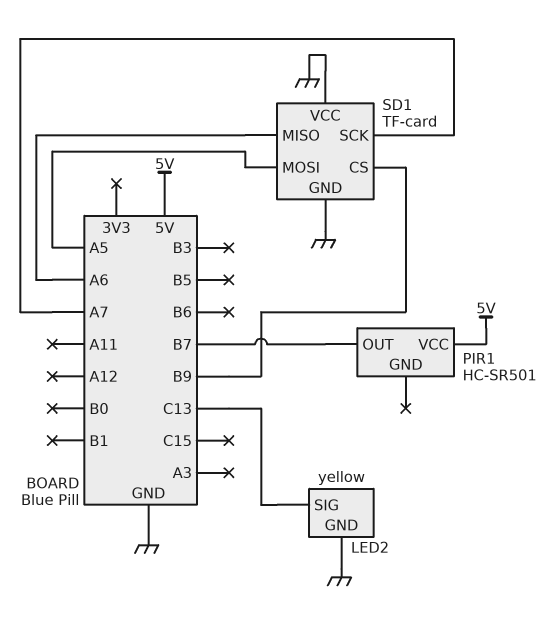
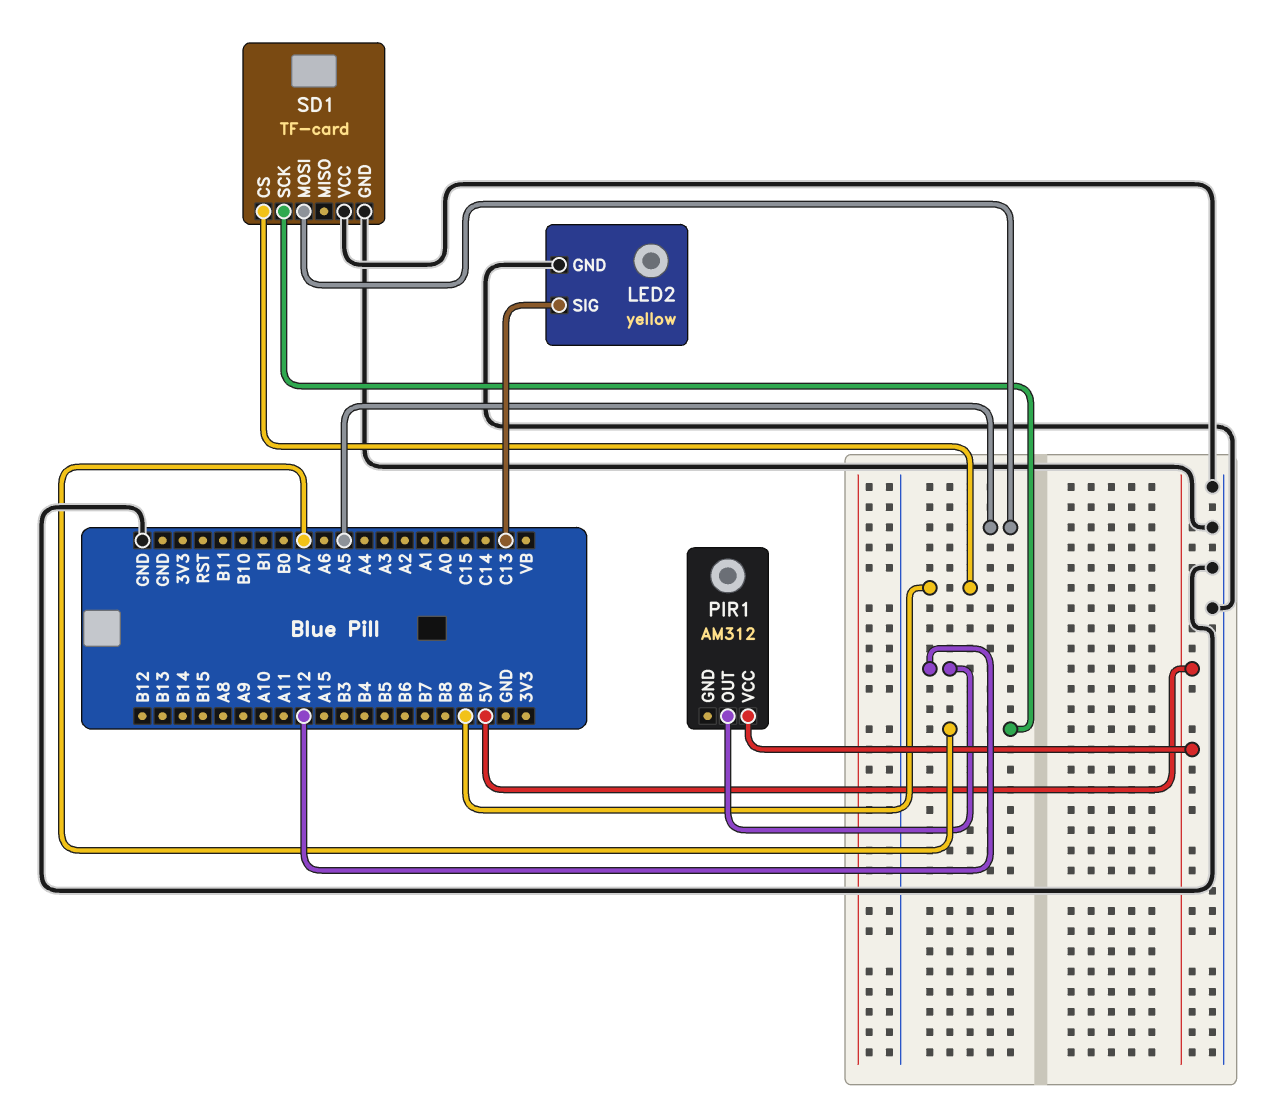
PIR1: HC-SR501 -> AM312
PIR1 pin OUT: B7 -> A12
SD1 pin MISO: A6 -> none

